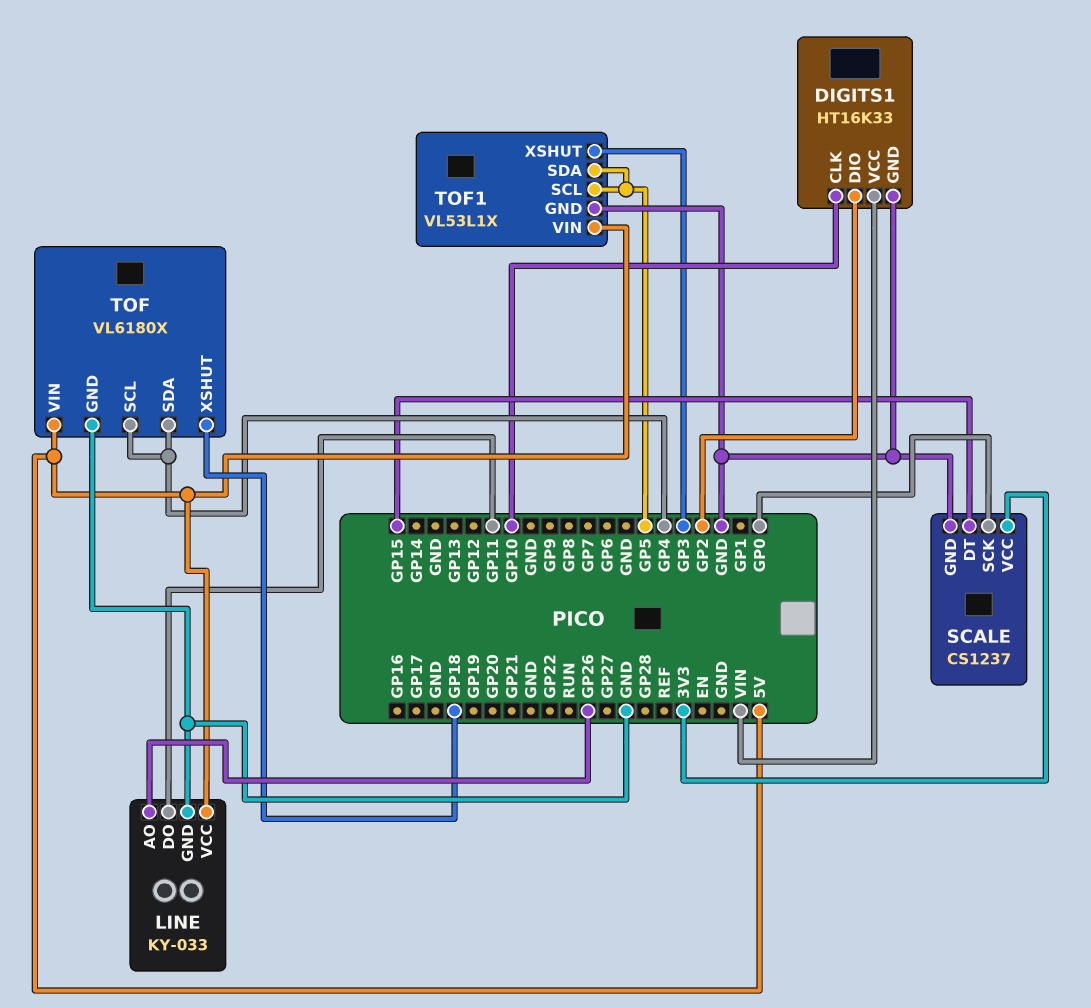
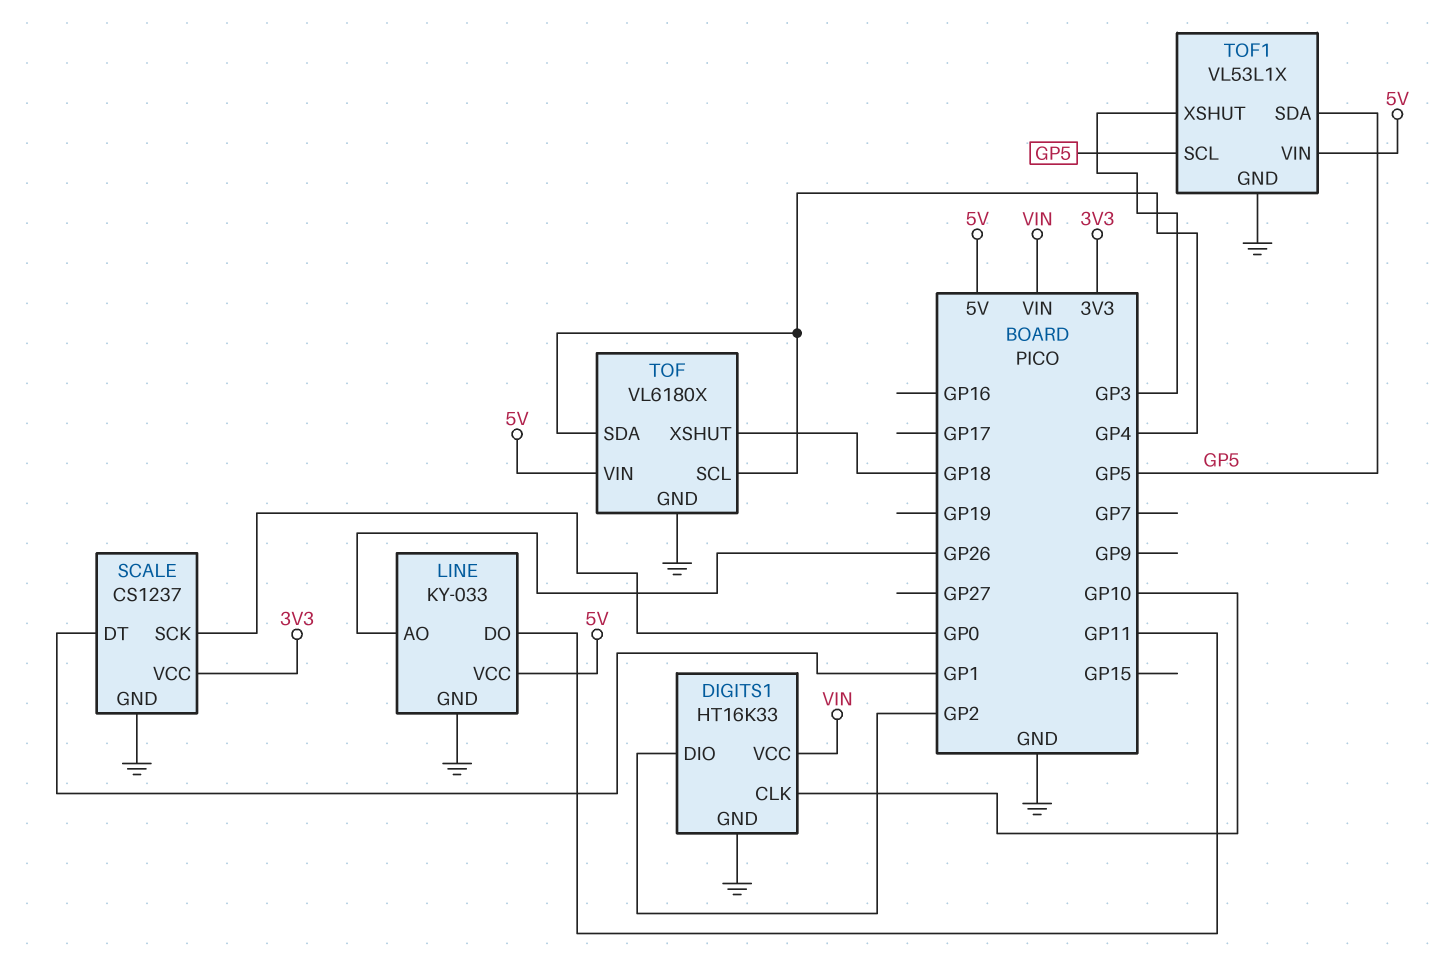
SCALE pin DT: GP15 -> GP1

